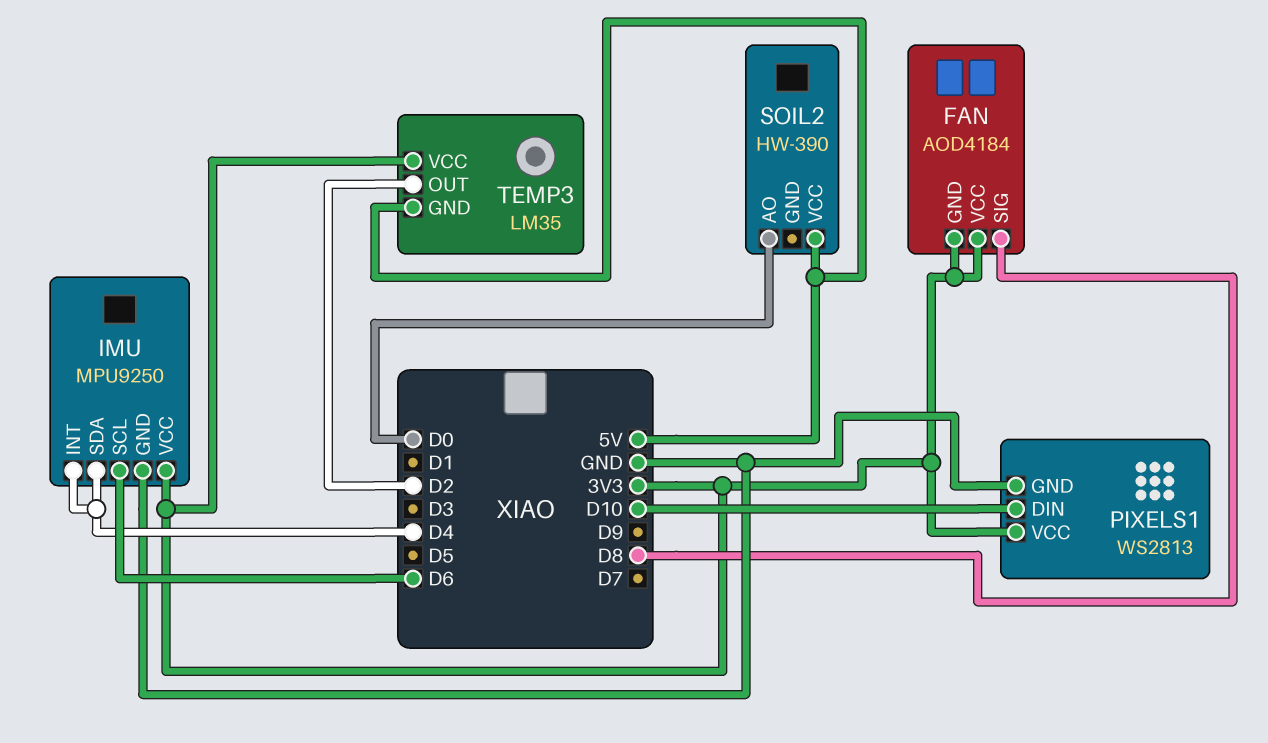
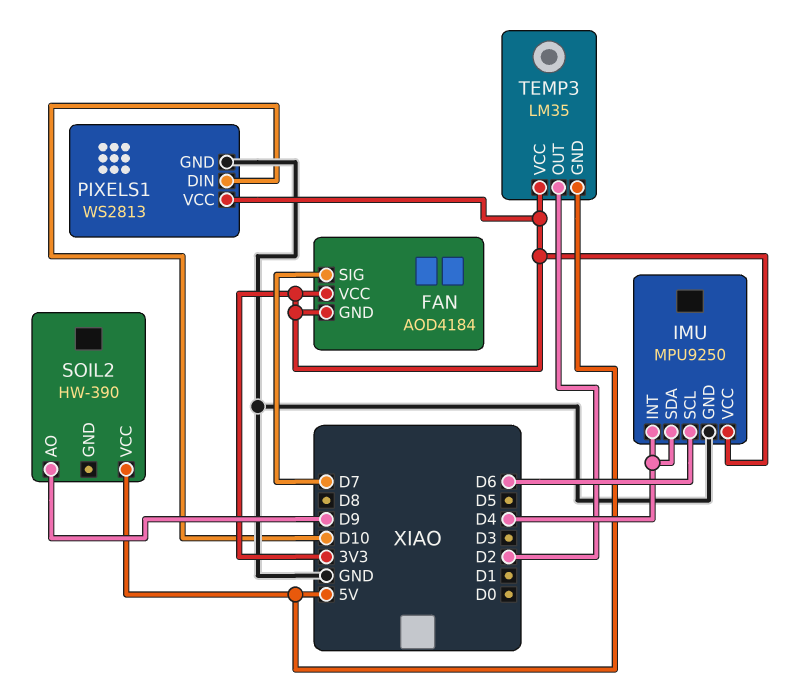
FAN pin SIG: D8 -> D7
SOIL2 pin AO: D0 -> D9

